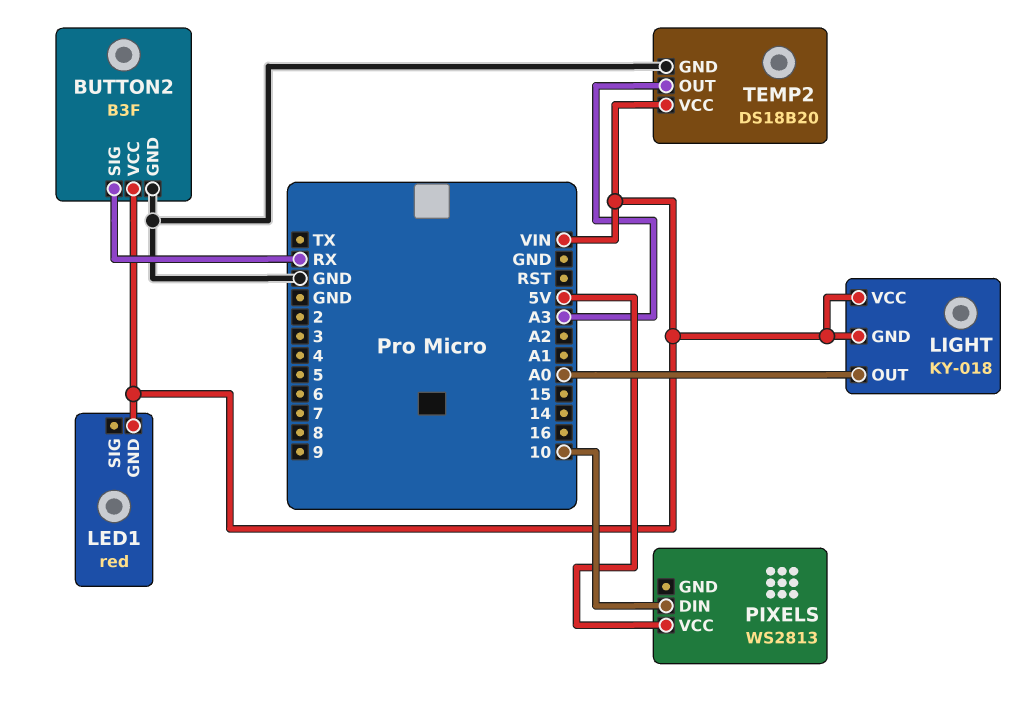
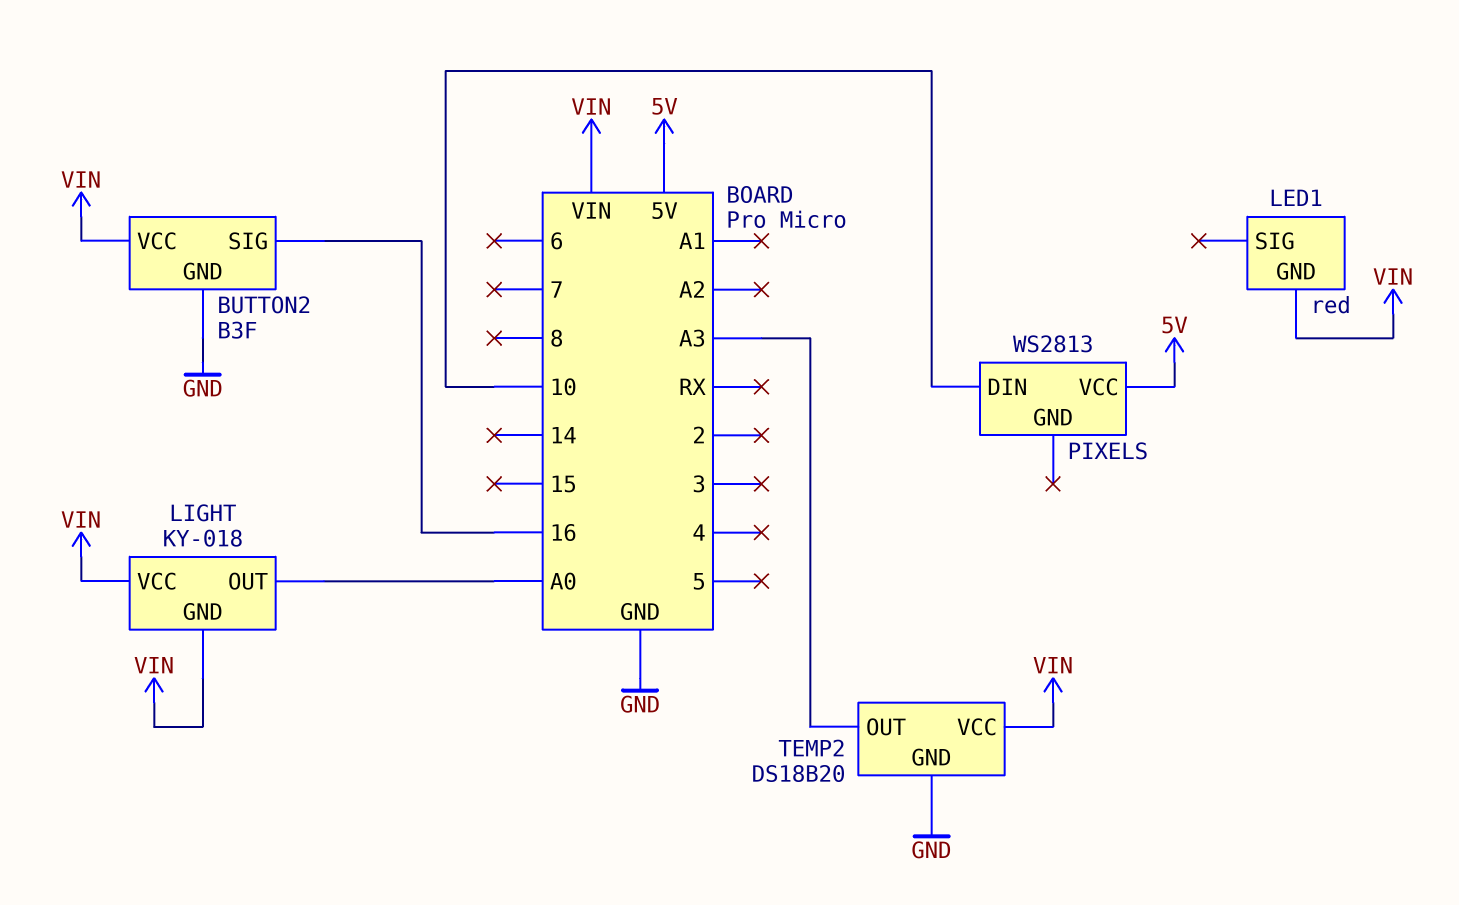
BUTTON2 pin SIG: RX -> 16

